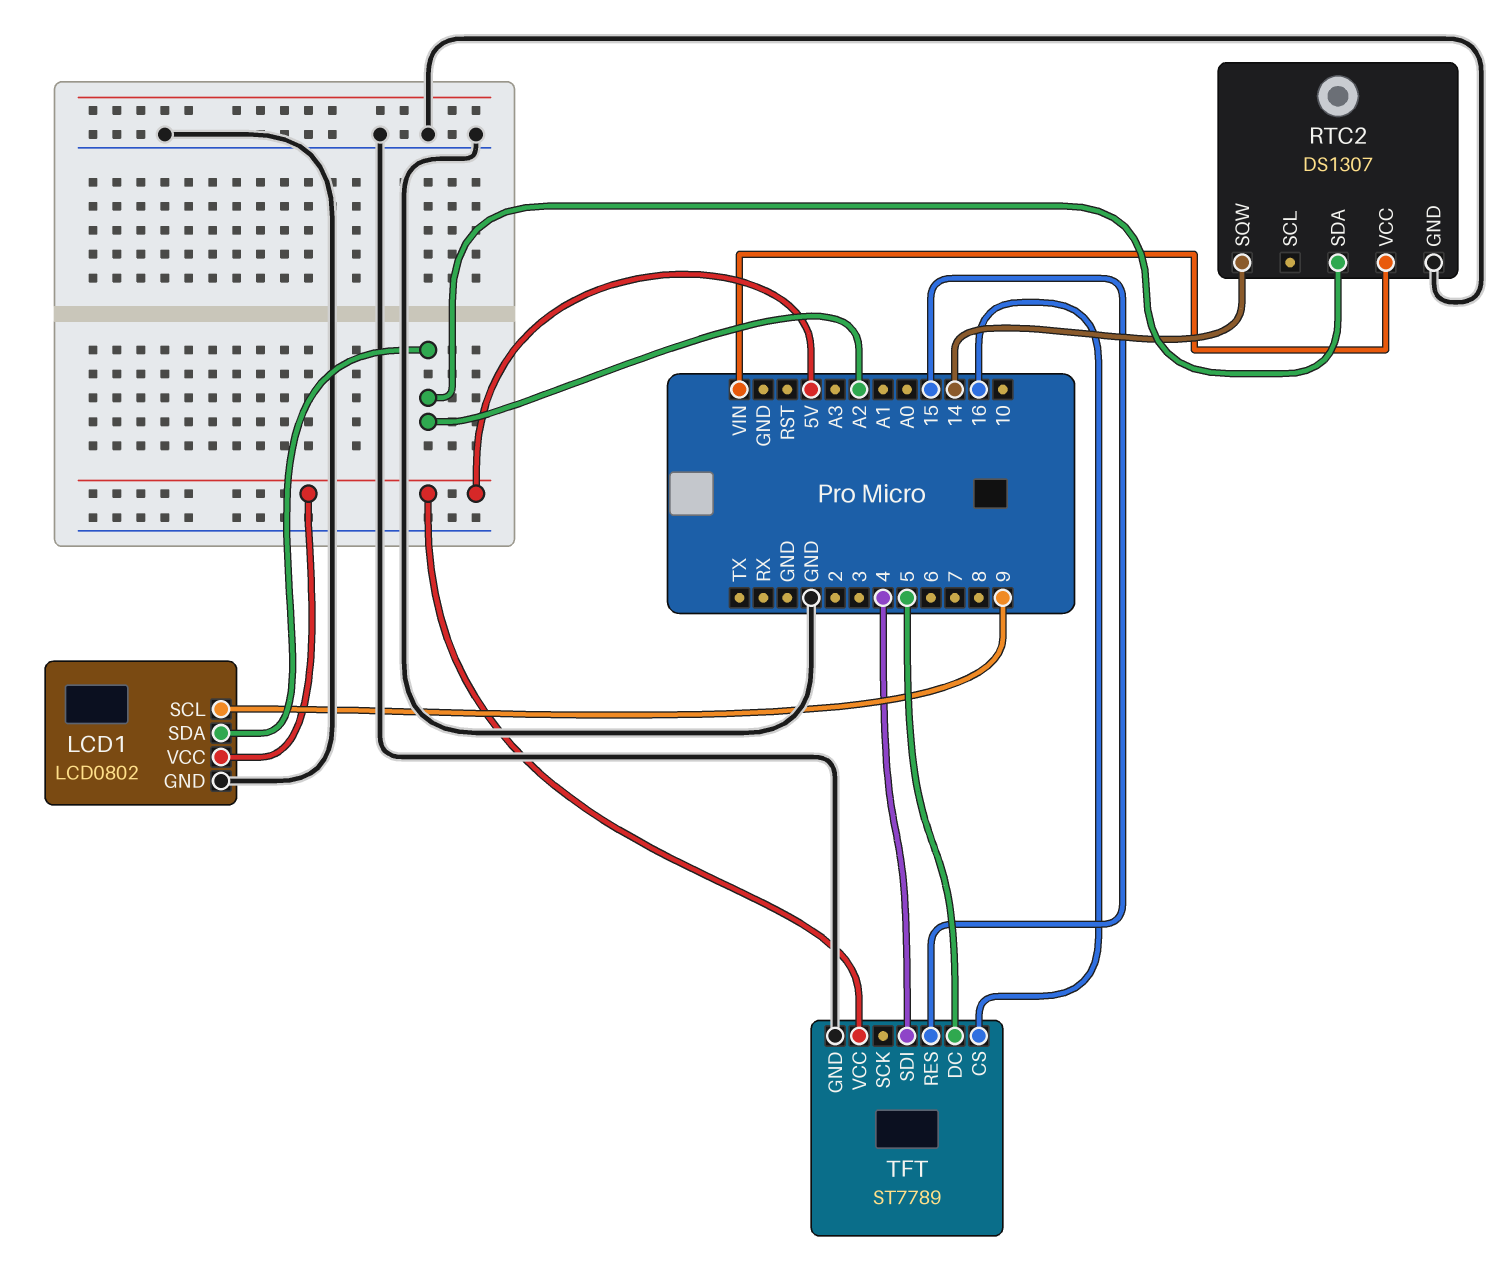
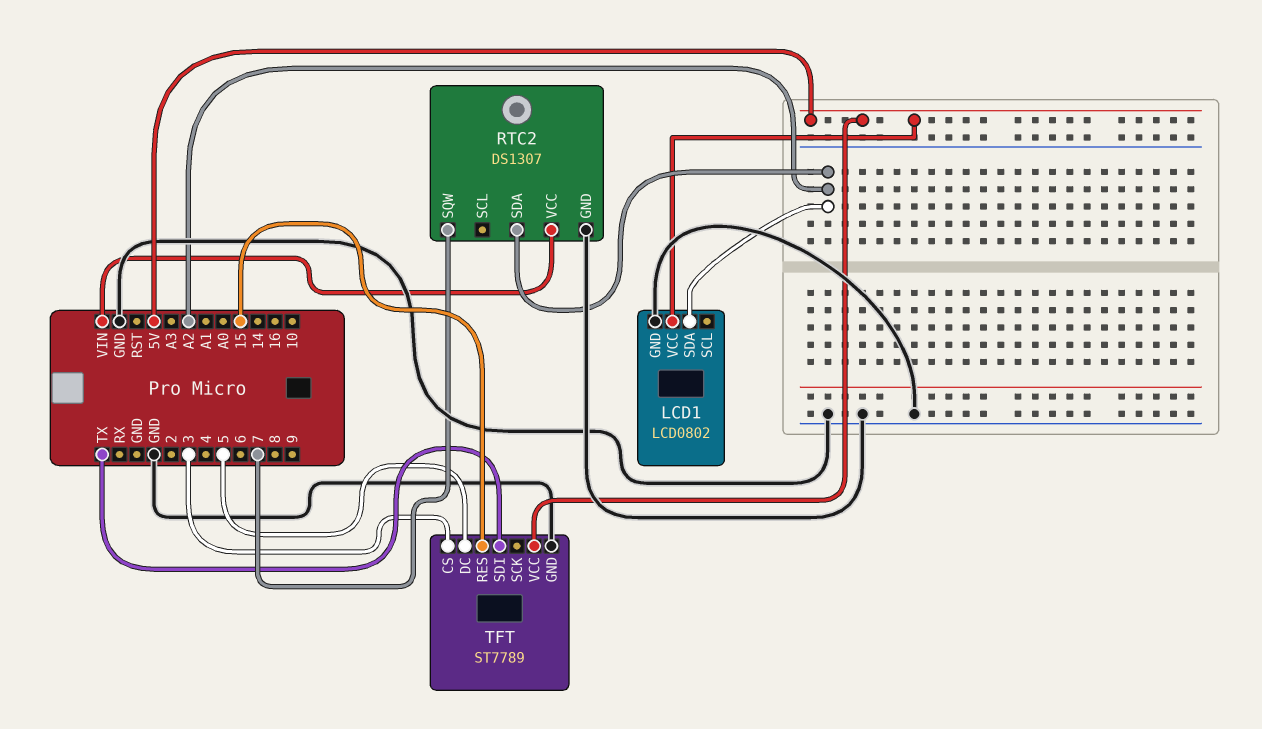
LCD1 pin SCL: 9 -> none
RTC2 pin SQW: 14 -> 7
TFT pin CS: 16 -> 3
TFT pin SDI: 4 -> TX

